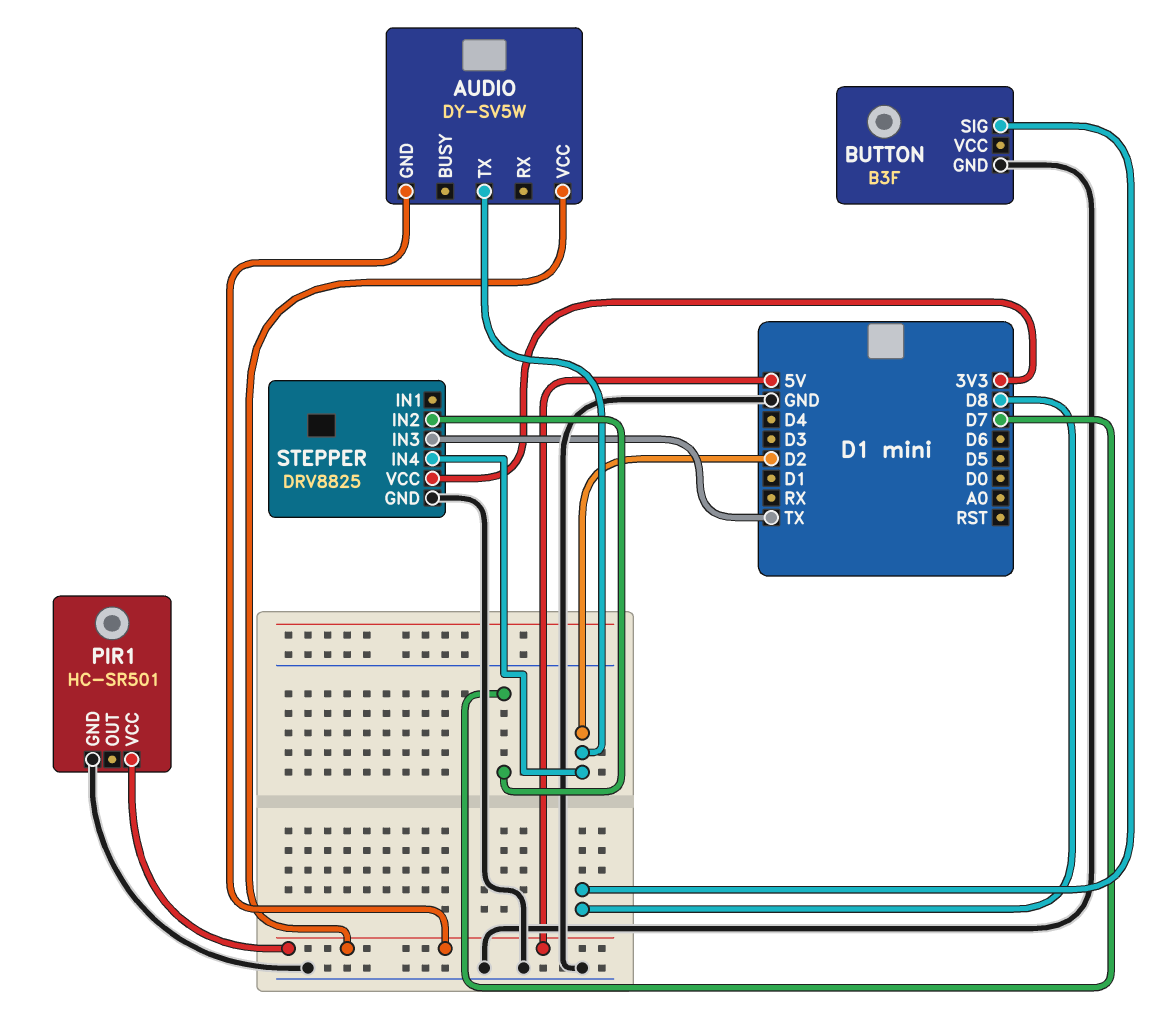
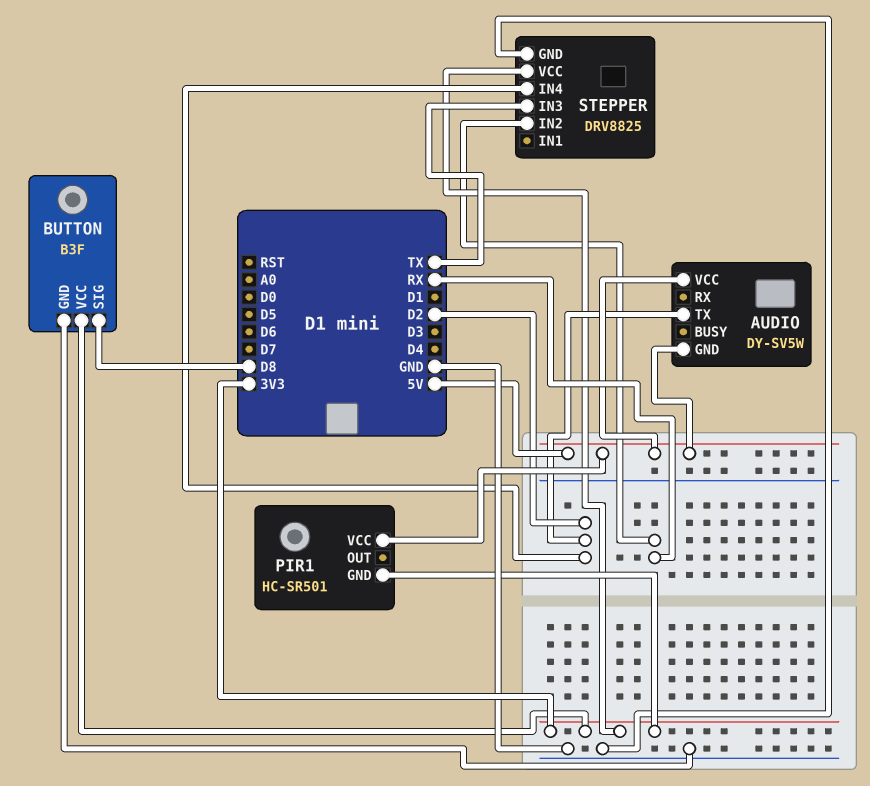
BUTTON pin VCC: none -> 3V3
PIR1 pin GND: GND -> 3V3
STEPPER pin IN2: D7 -> RX

